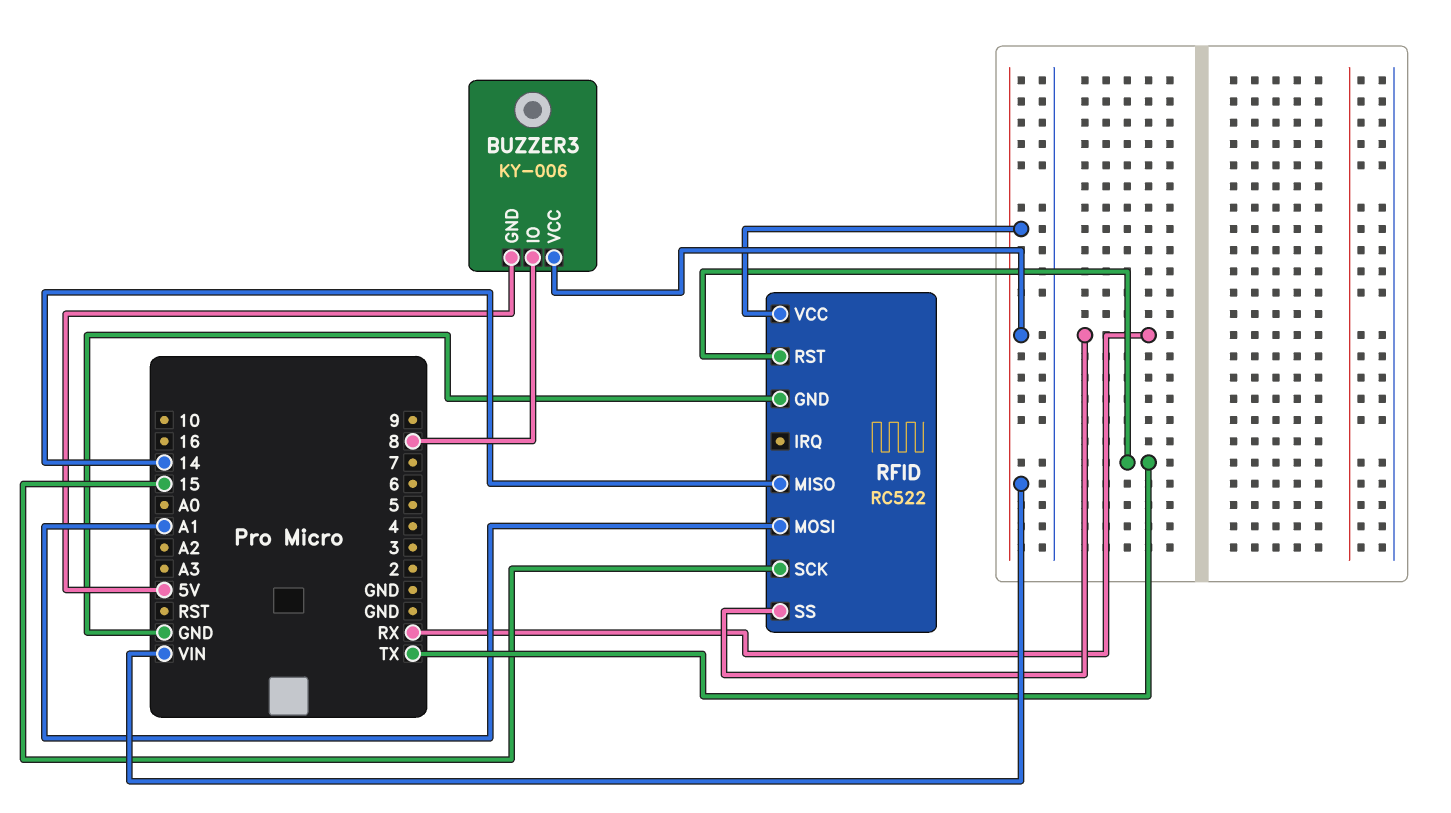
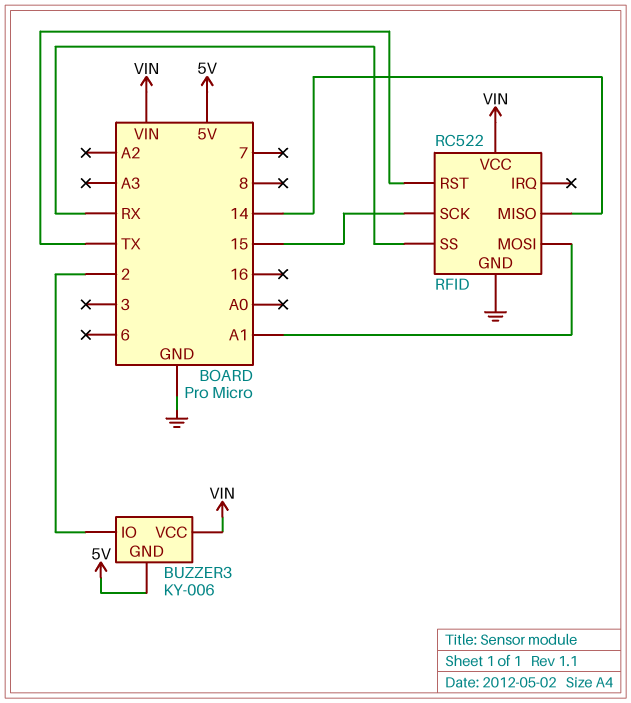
BUZZER3 pin IO: 8 -> 2

